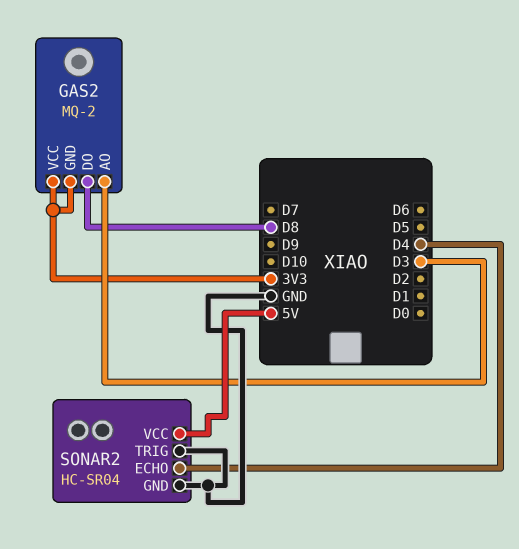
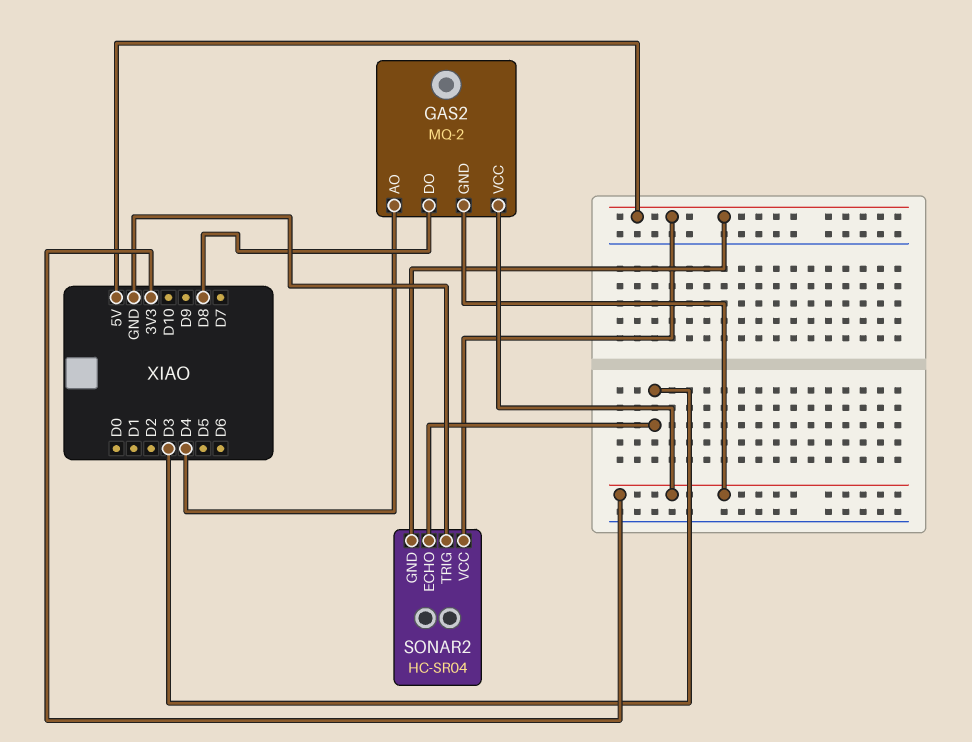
GAS2 pin AO: D3 -> D4
SONAR2 pin ECHO: D4 -> D3
SONAR2 pin GND: GND -> 5V

